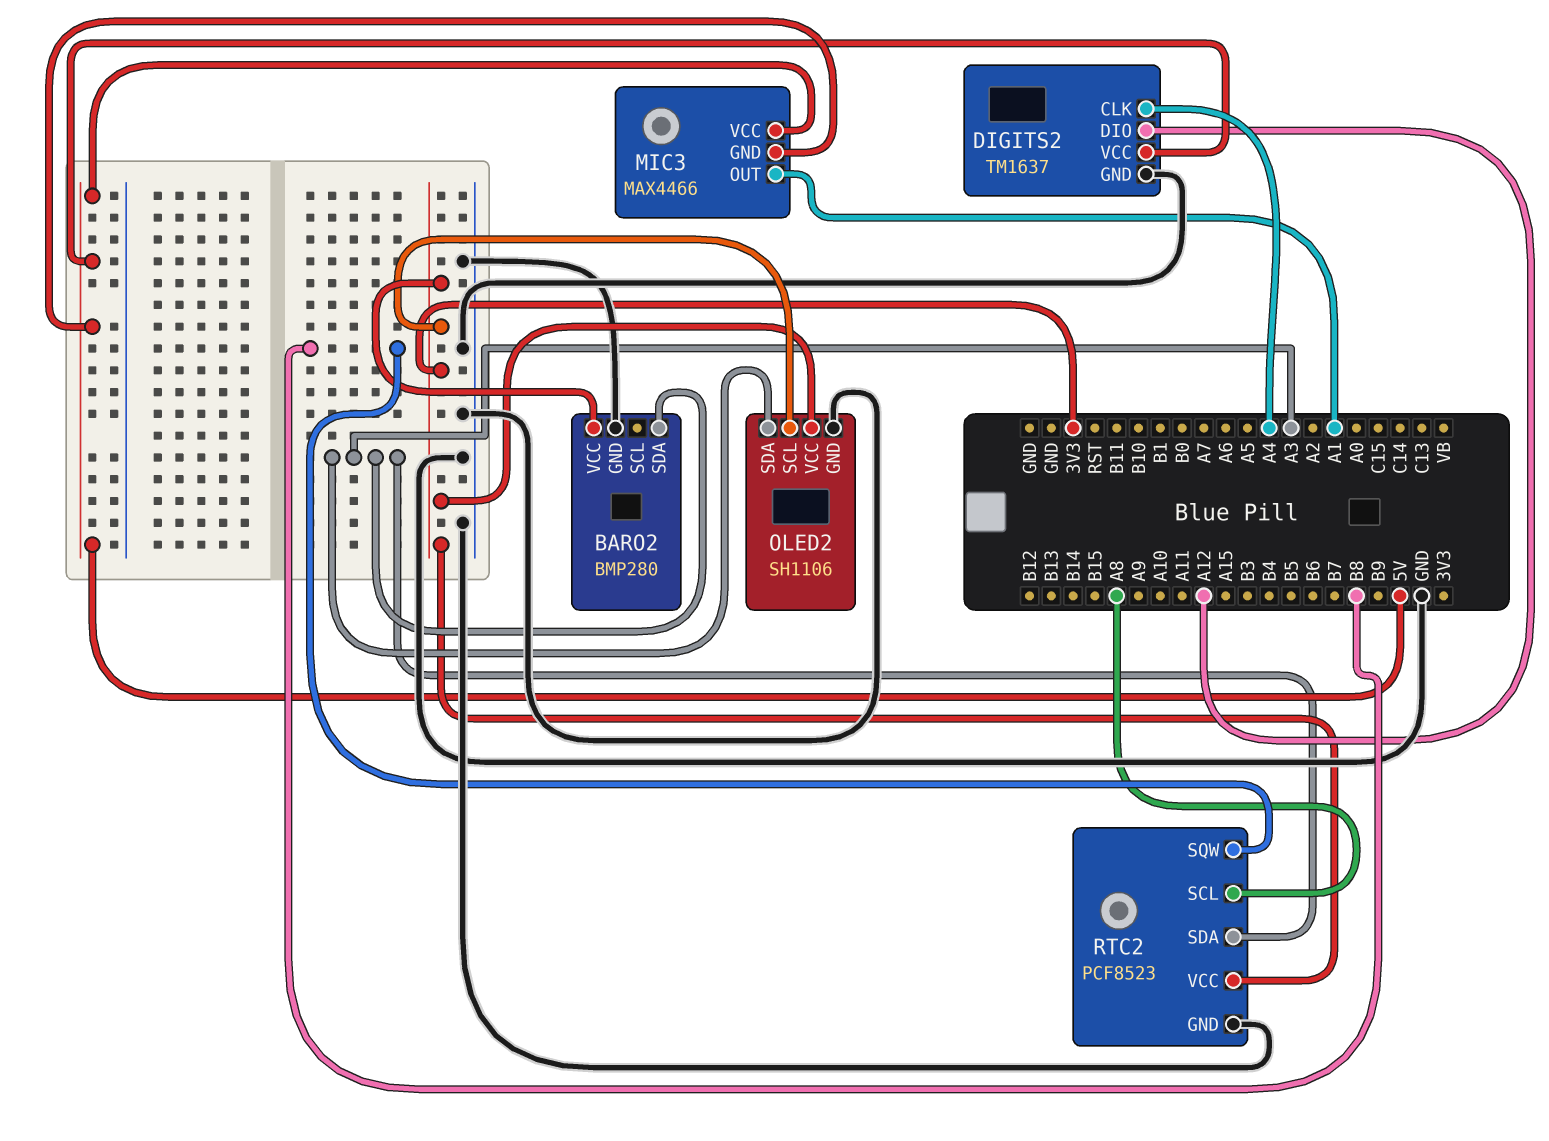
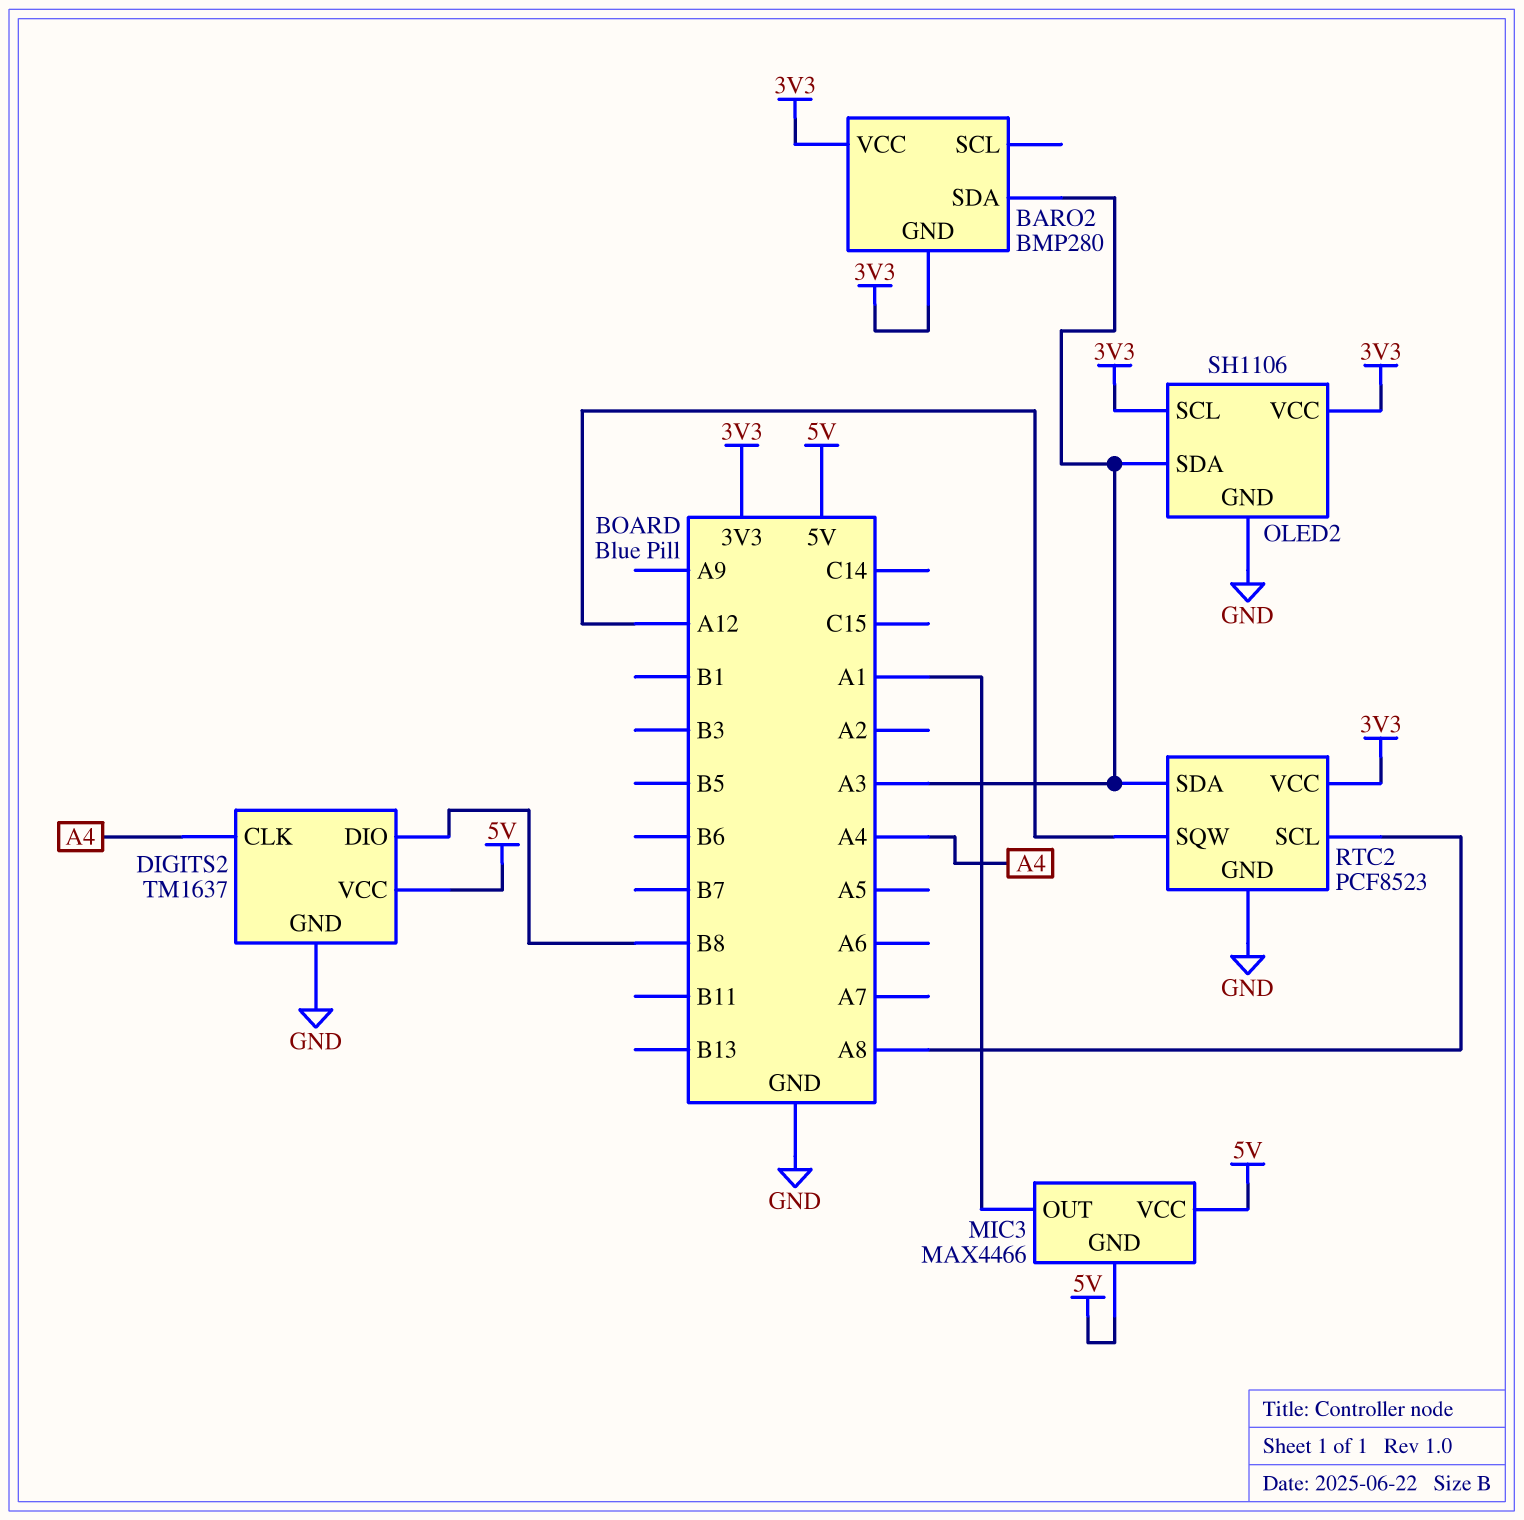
BARO2 pin GND: GND -> 3V3
DIGITS2 pin DIO: A12 -> B8
RTC2 pin SQW: B8 -> A12

